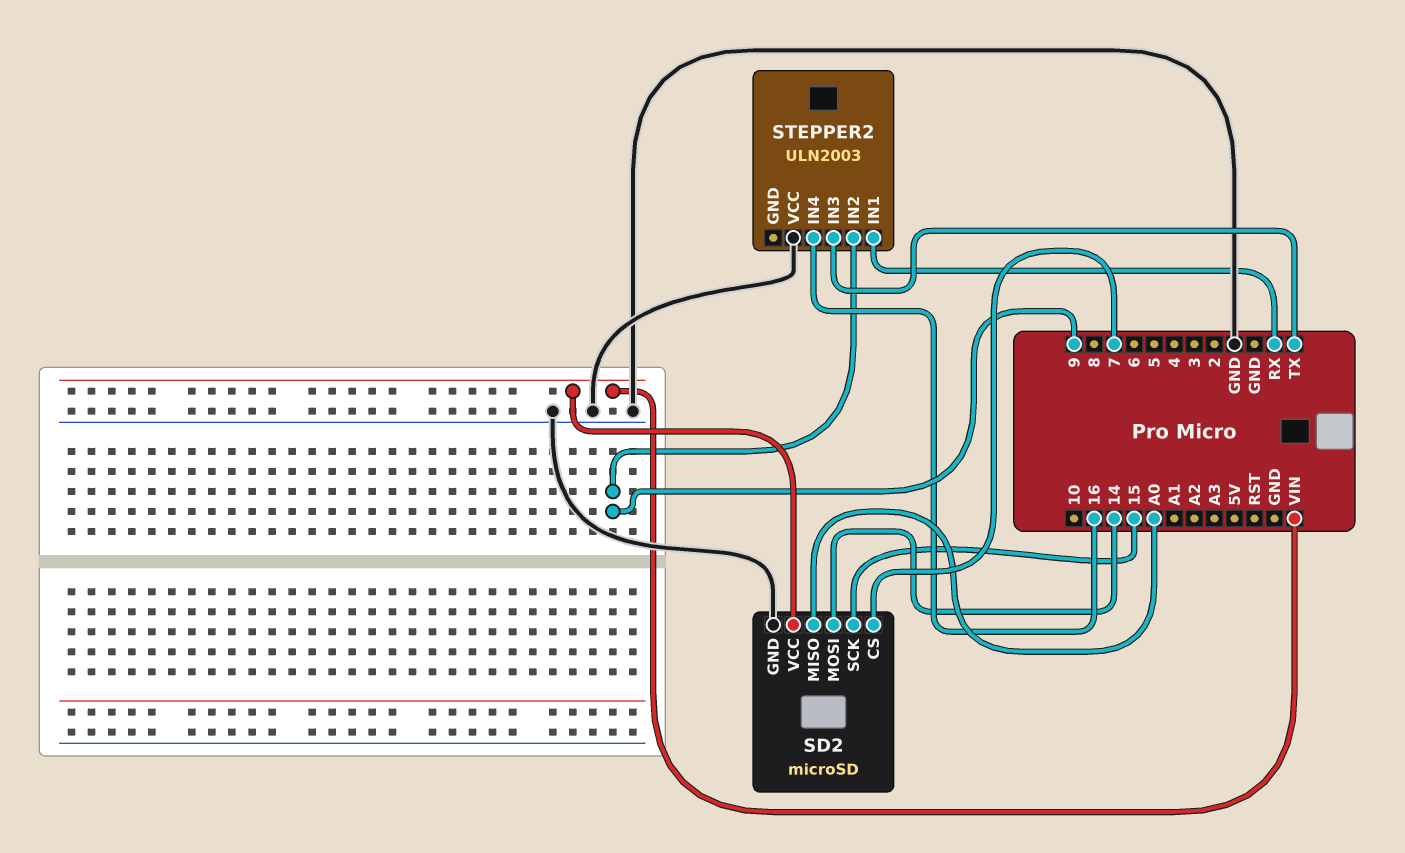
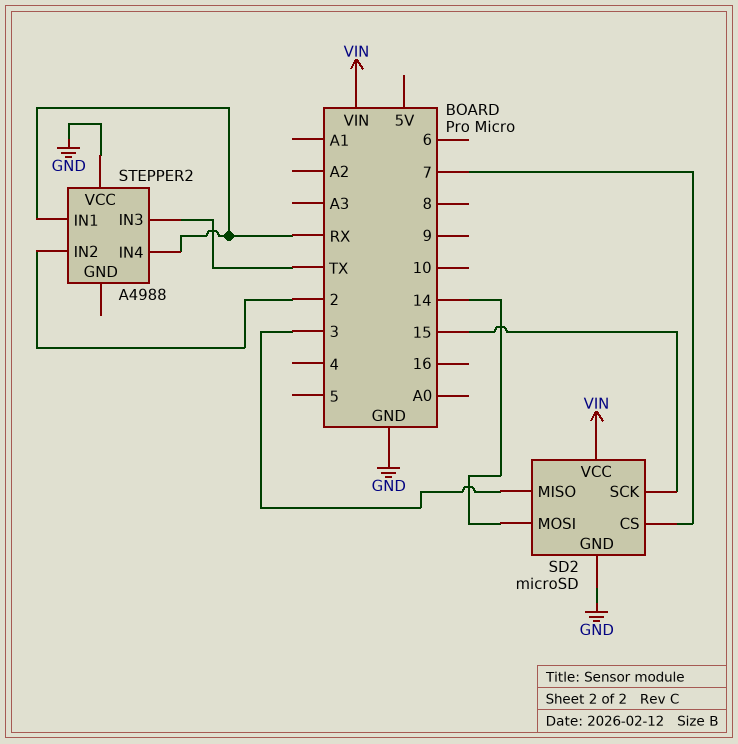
SD2 pin MISO: A0 -> 3
STEPPER2: ULN2003 -> A4988
STEPPER2 pin IN2: 9 -> 2
STEPPER2 pin IN4: 16 -> RX

